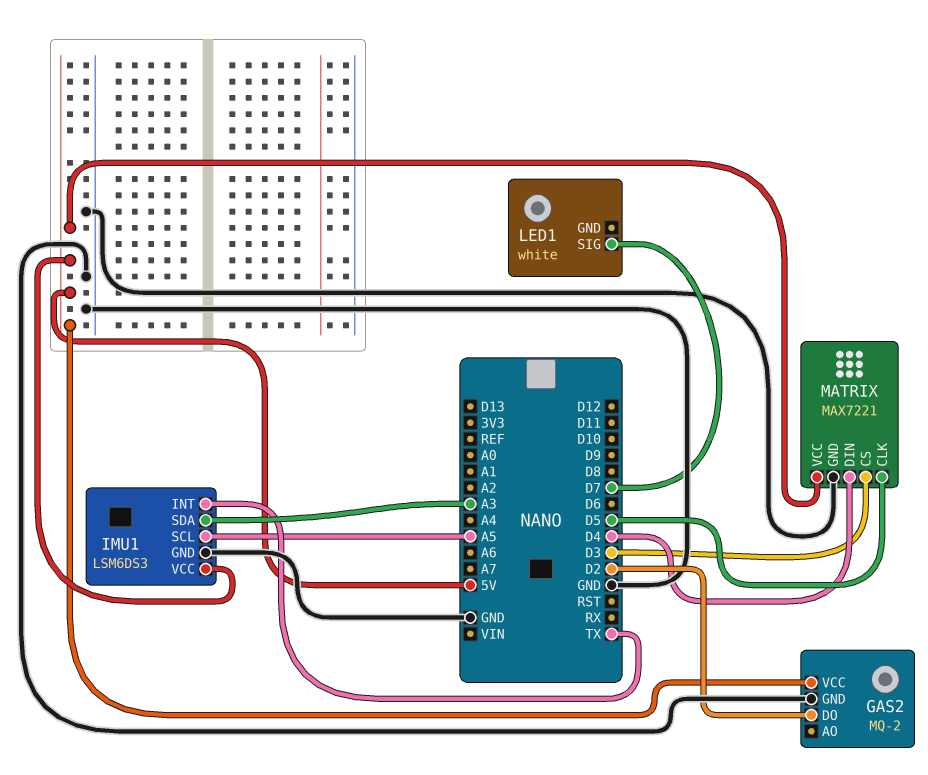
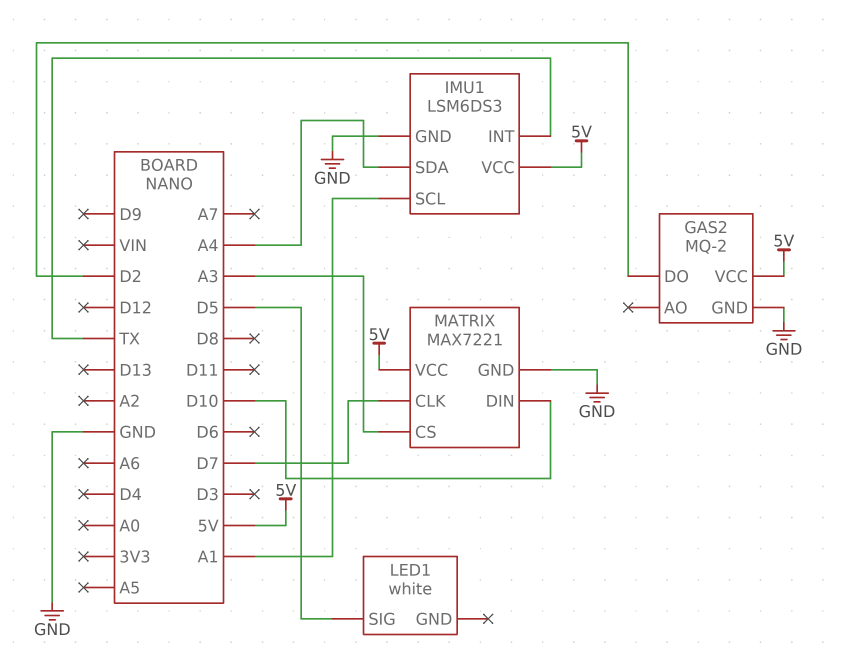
IMU1 pin SCL: A5 -> A1
IMU1 pin SDA: A3 -> A4
LED1 pin SIG: D7 -> D5
MATRIX pin CLK: D5 -> D7
MATRIX pin CS: D3 -> A3
MATRIX pin DIN: D4 -> D10

